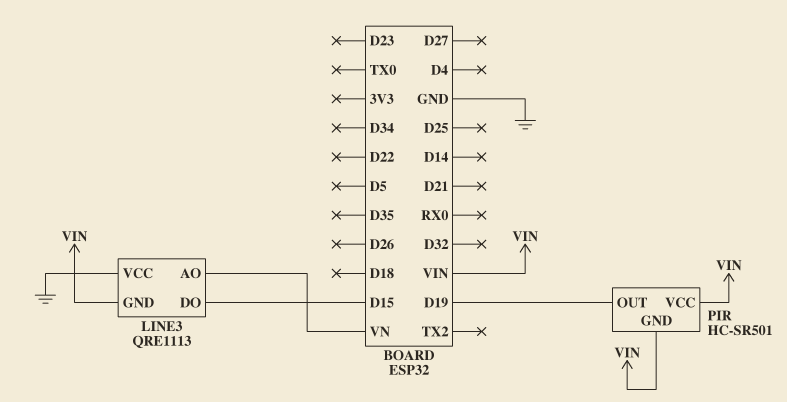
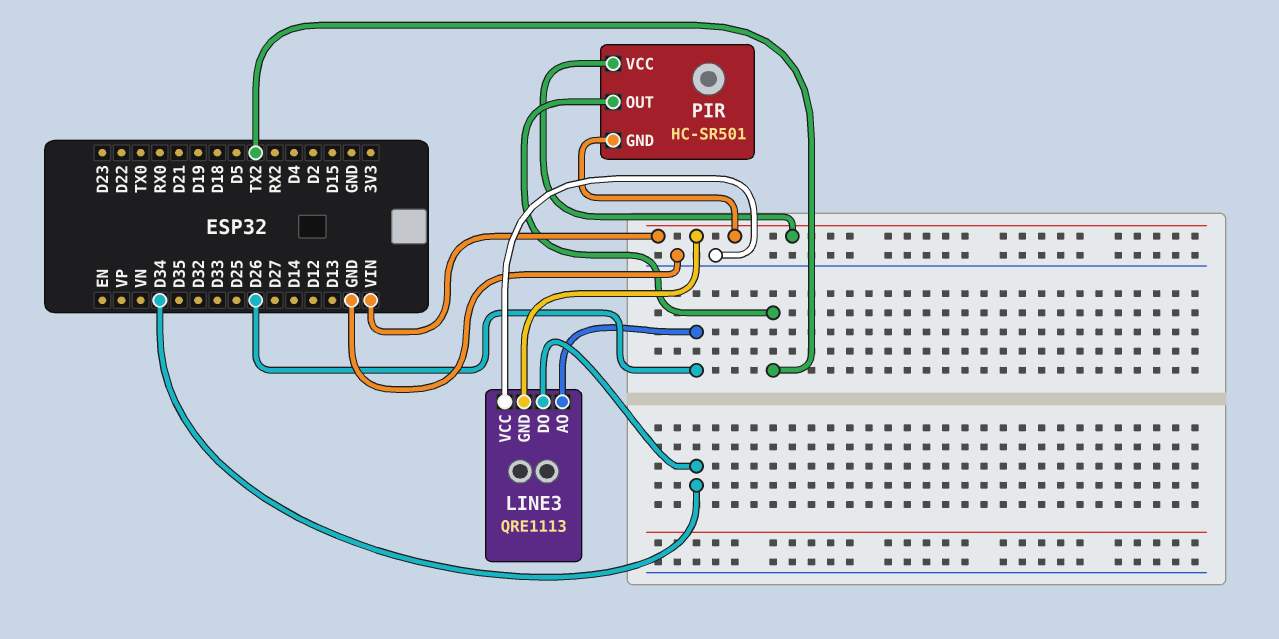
LINE3 pin AO: VN -> D26
LINE3 pin DO: D15 -> D34
PIR pin OUT: D19 -> TX2

